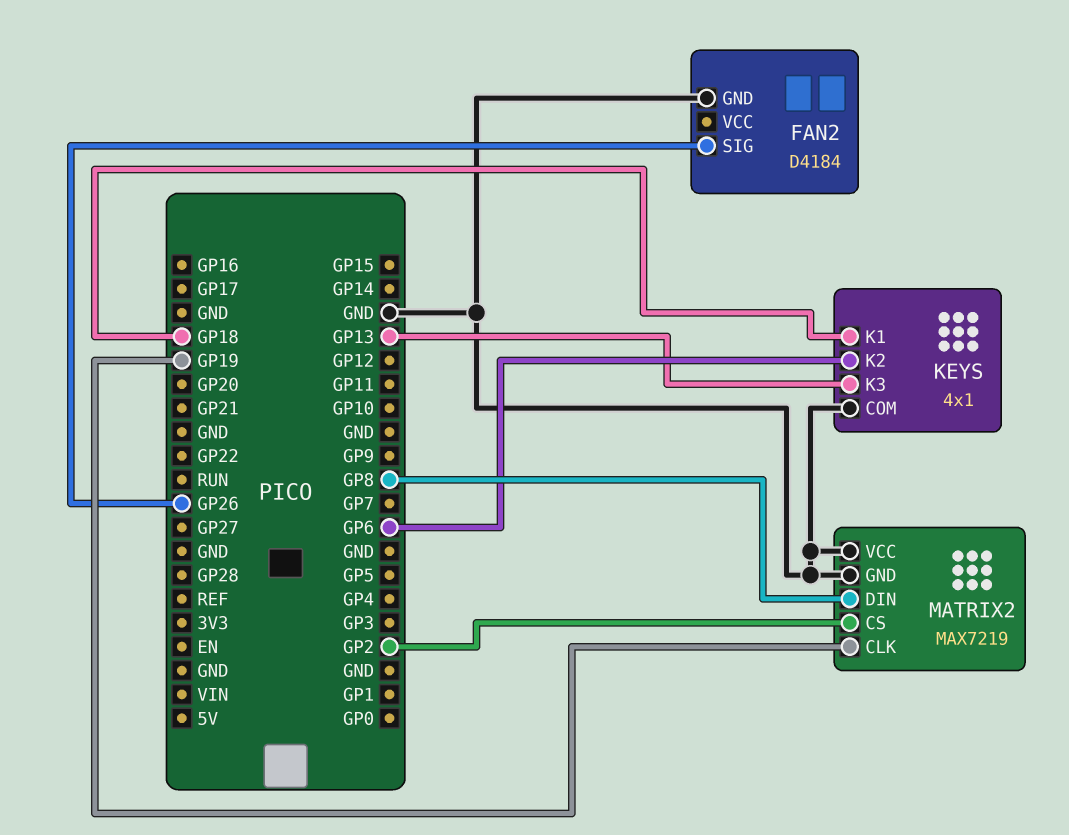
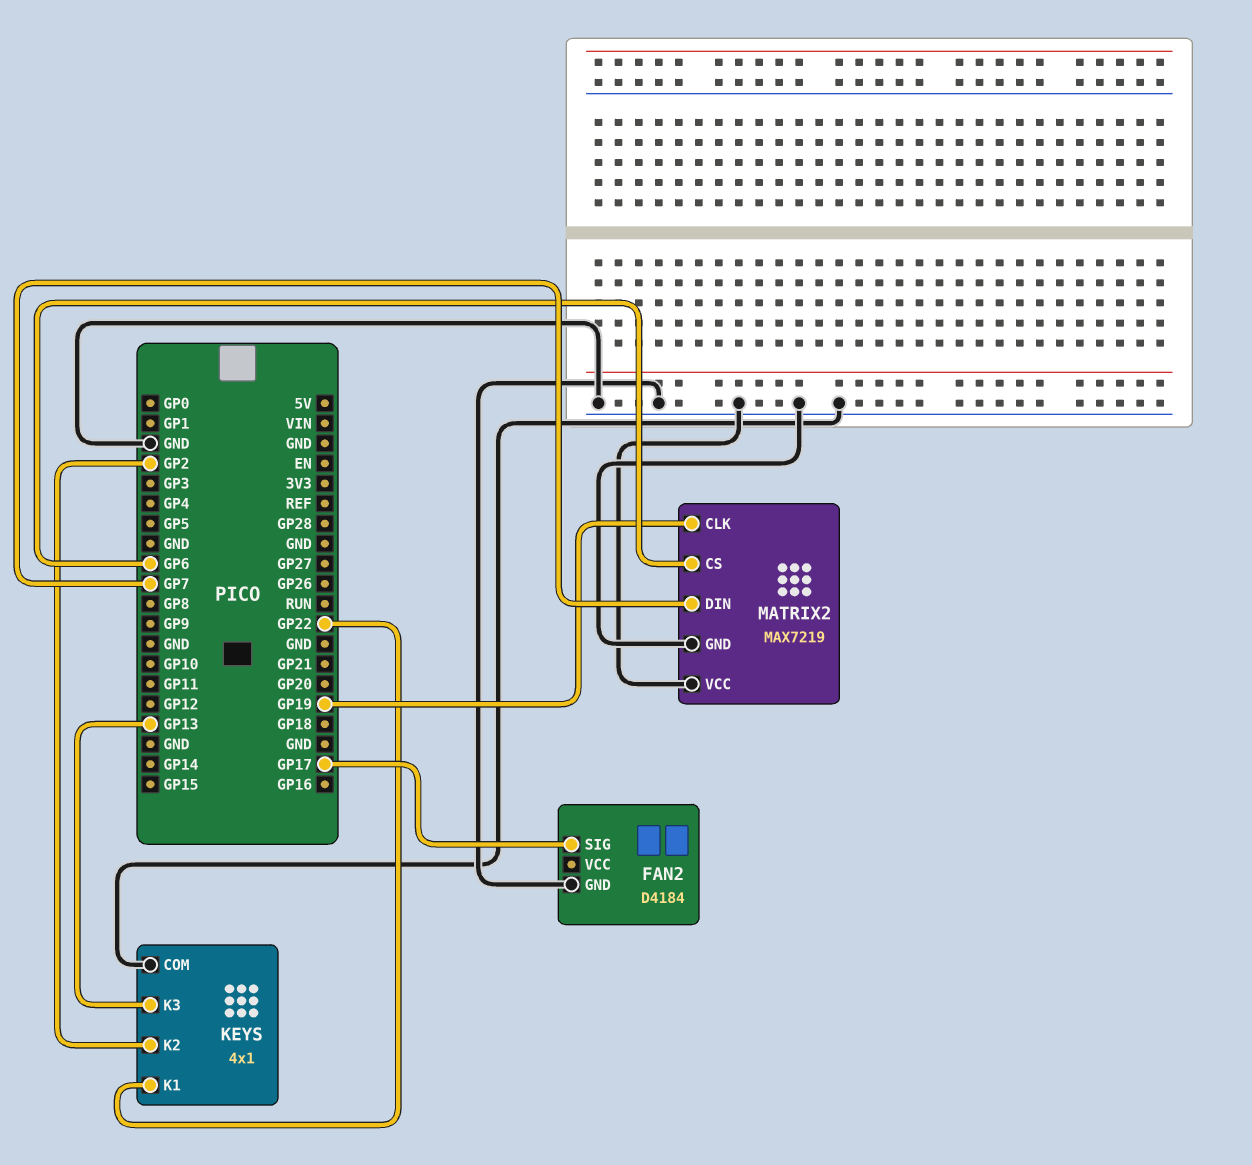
FAN2 pin SIG: GP26 -> GP17
KEYS pin K1: GP18 -> GP22
KEYS pin K2: GP6 -> GP2
MATRIX2 pin CS: GP2 -> GP6
MATRIX2 pin DIN: GP8 -> GP7

